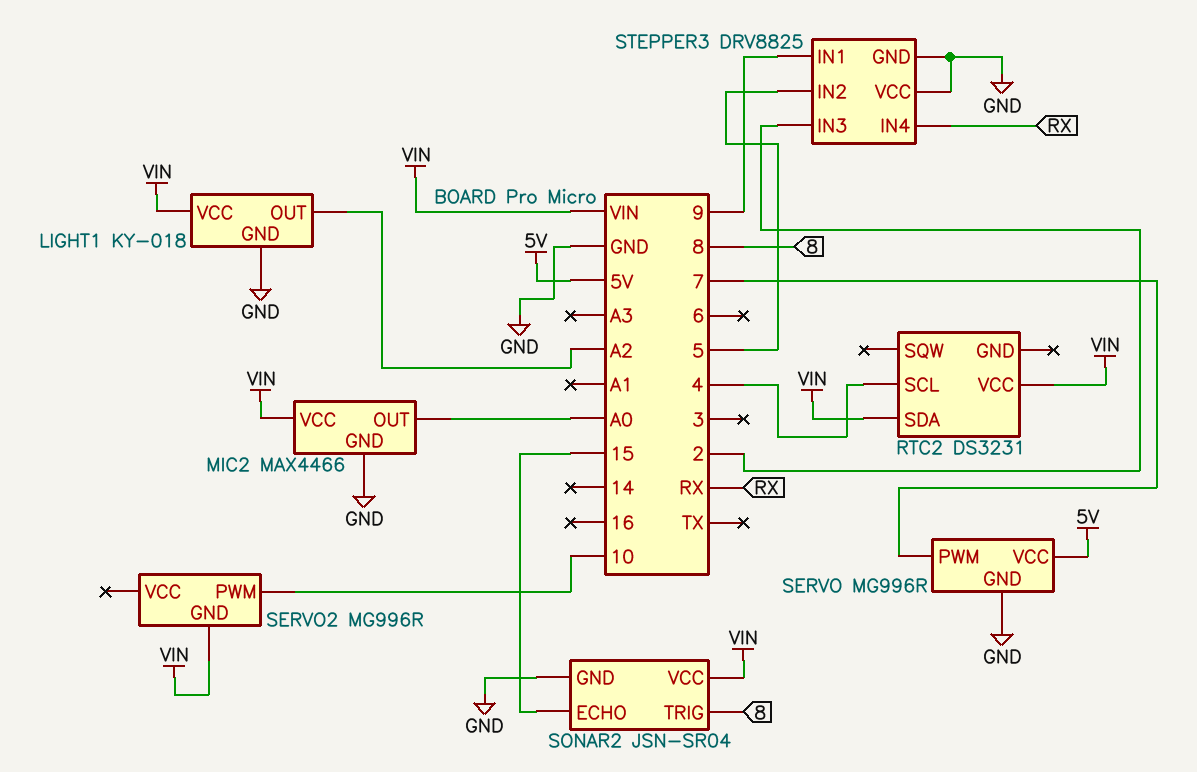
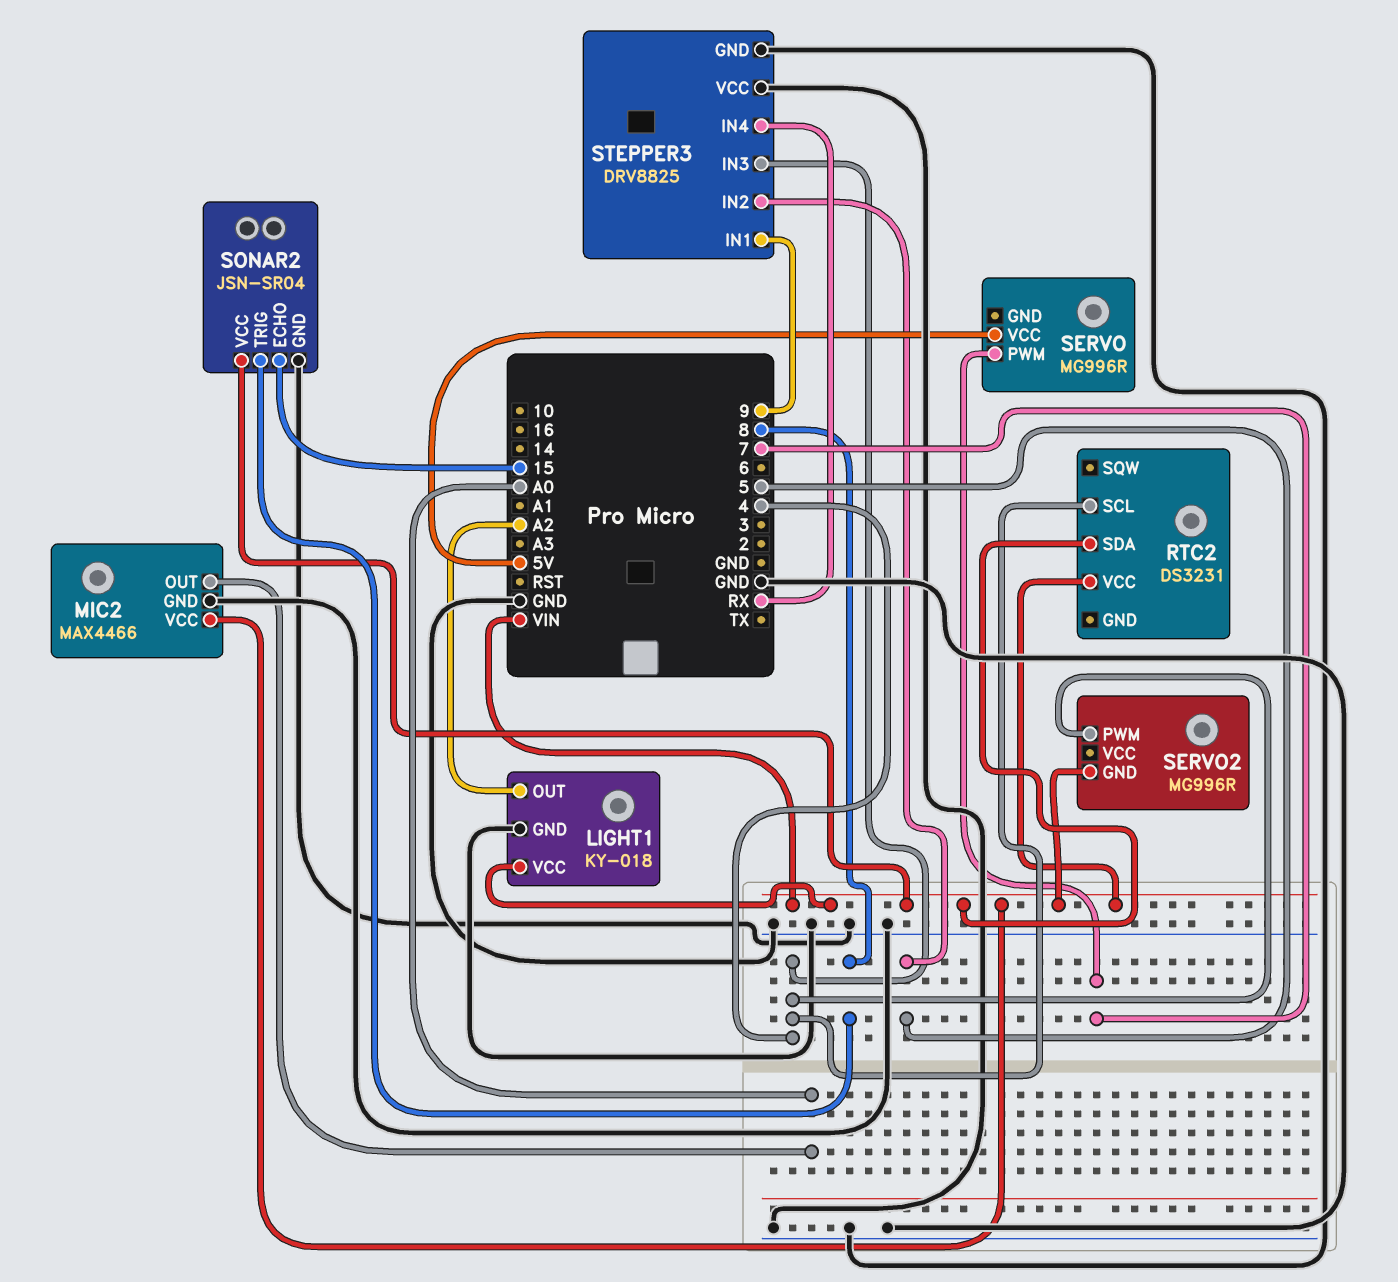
SERVO pin GND: GND -> none
SERVO2 pin PWM: 10 -> 4
STEPPER3 pin IN3: 2 -> 4

